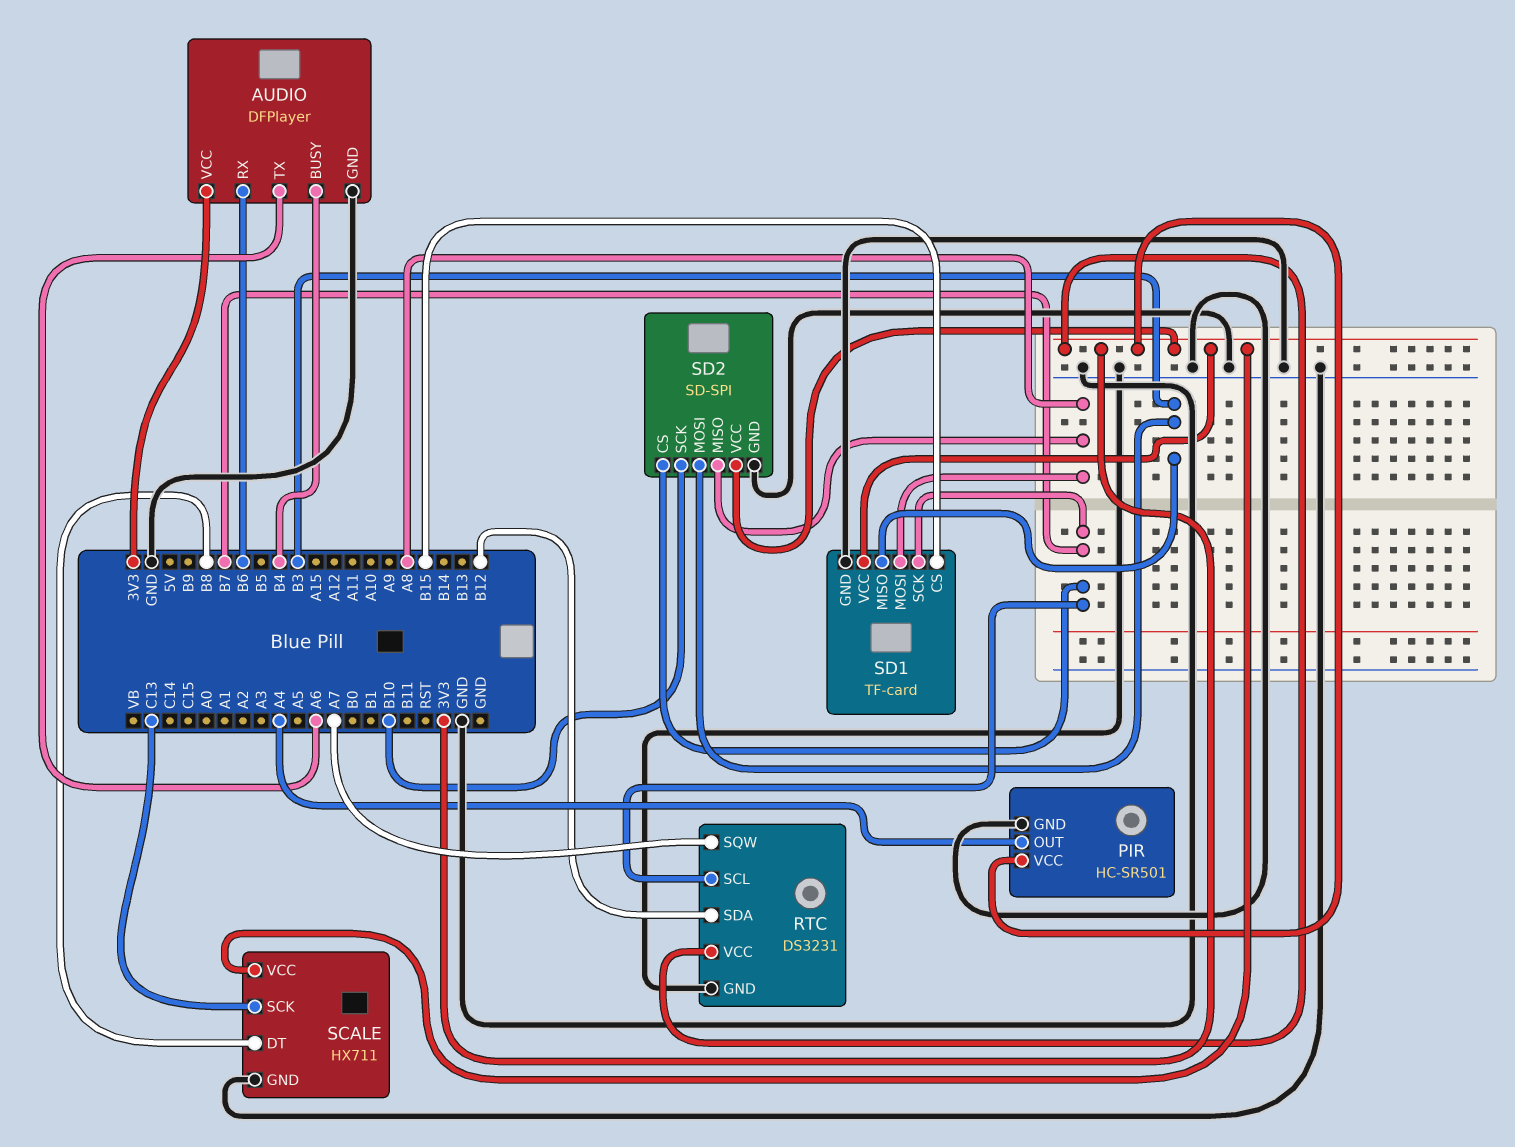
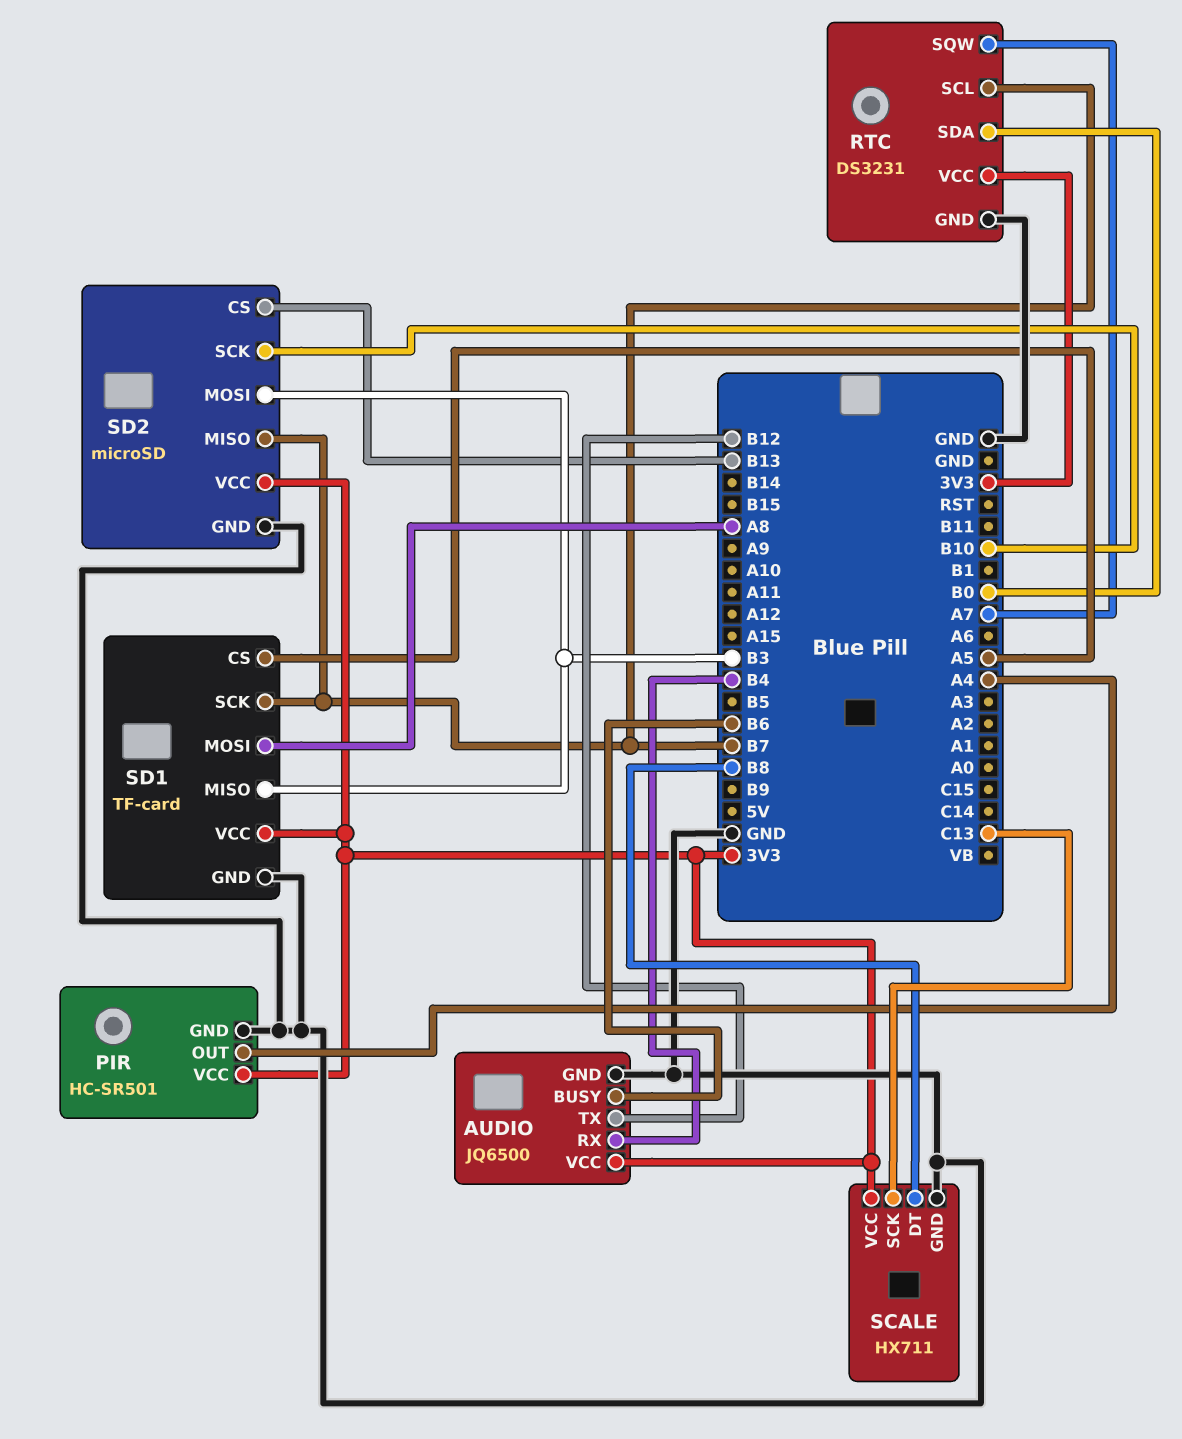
AUDIO: DFPlayer -> JQ6500
AUDIO pin BUSY: B4 -> B6
AUDIO pin RX: B6 -> B4
AUDIO pin TX: A6 -> B12
RTC pin SDA: B12 -> B0
SD1 pin CS: B15 -> A5
SD2: SD-SPI -> microSD
SD2 pin CS: B7 -> B13
SD2 pin MISO: A8 -> B7

